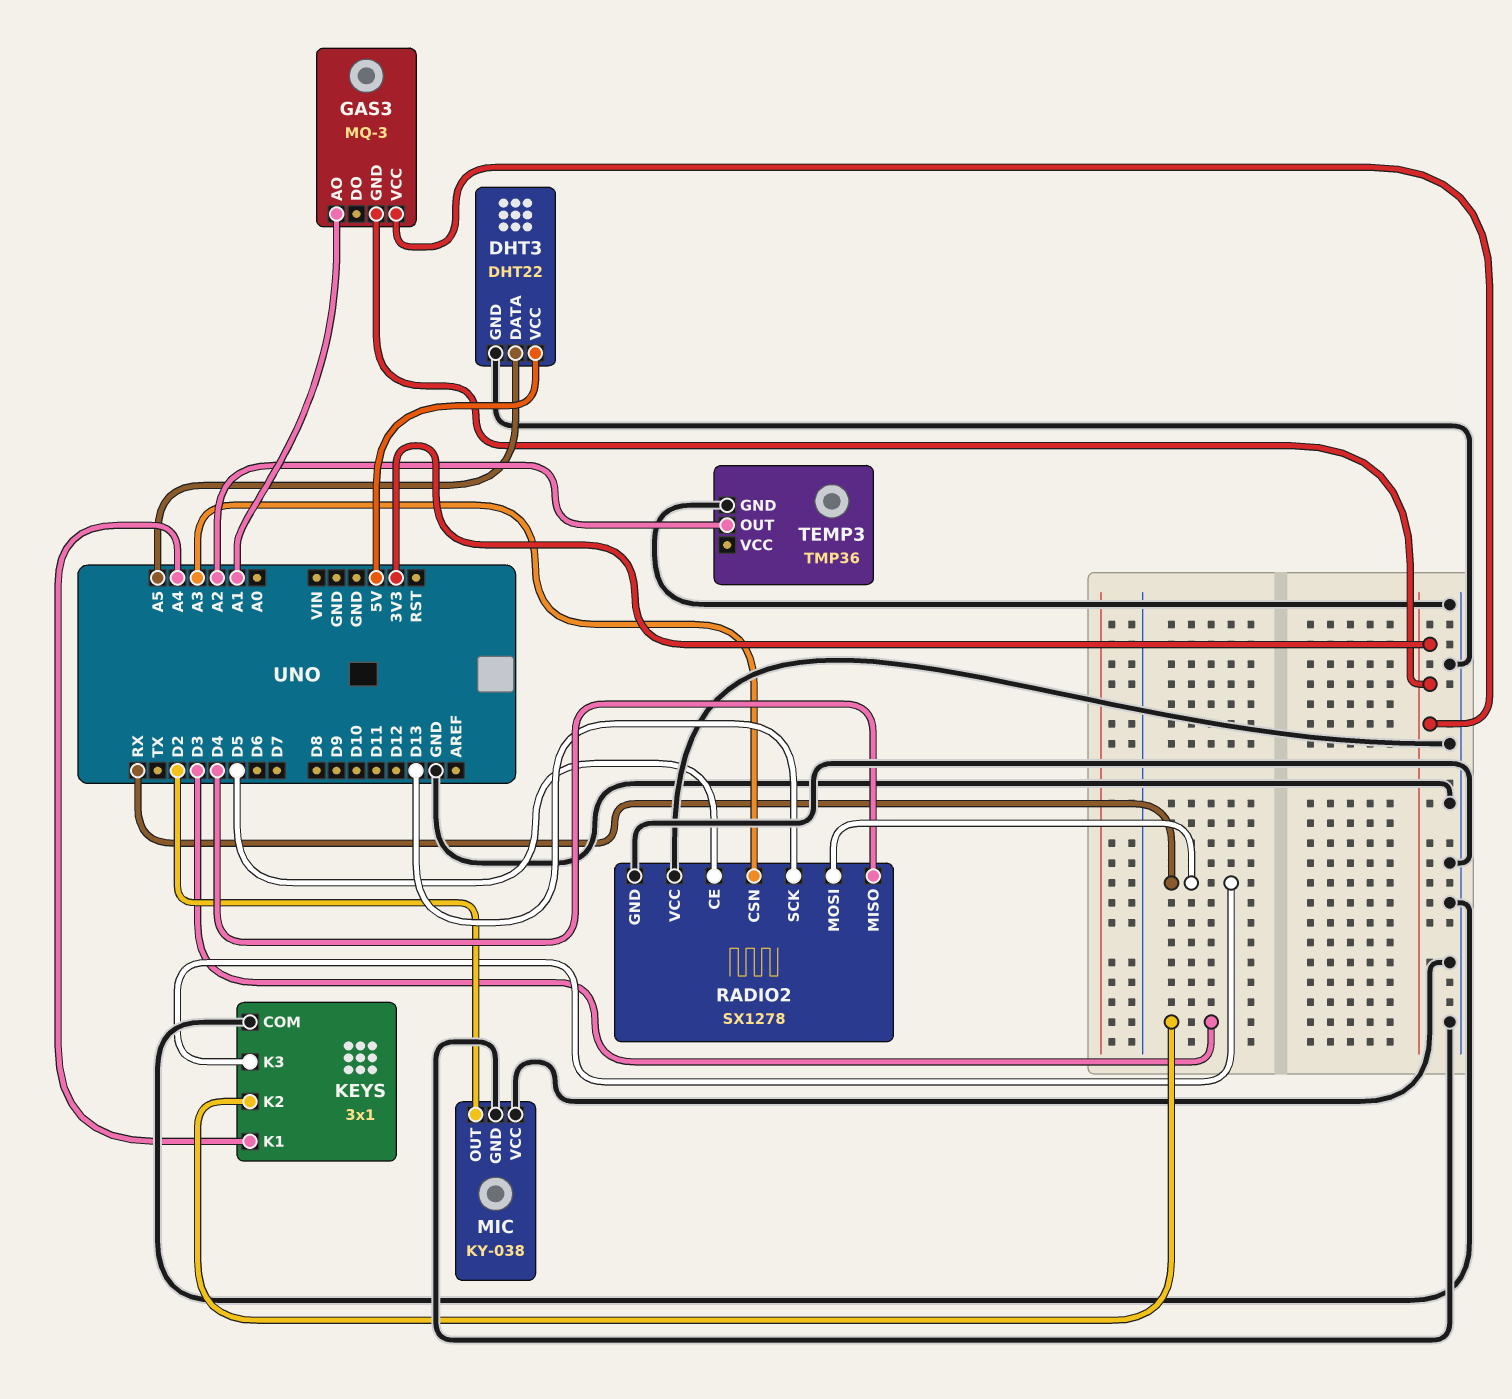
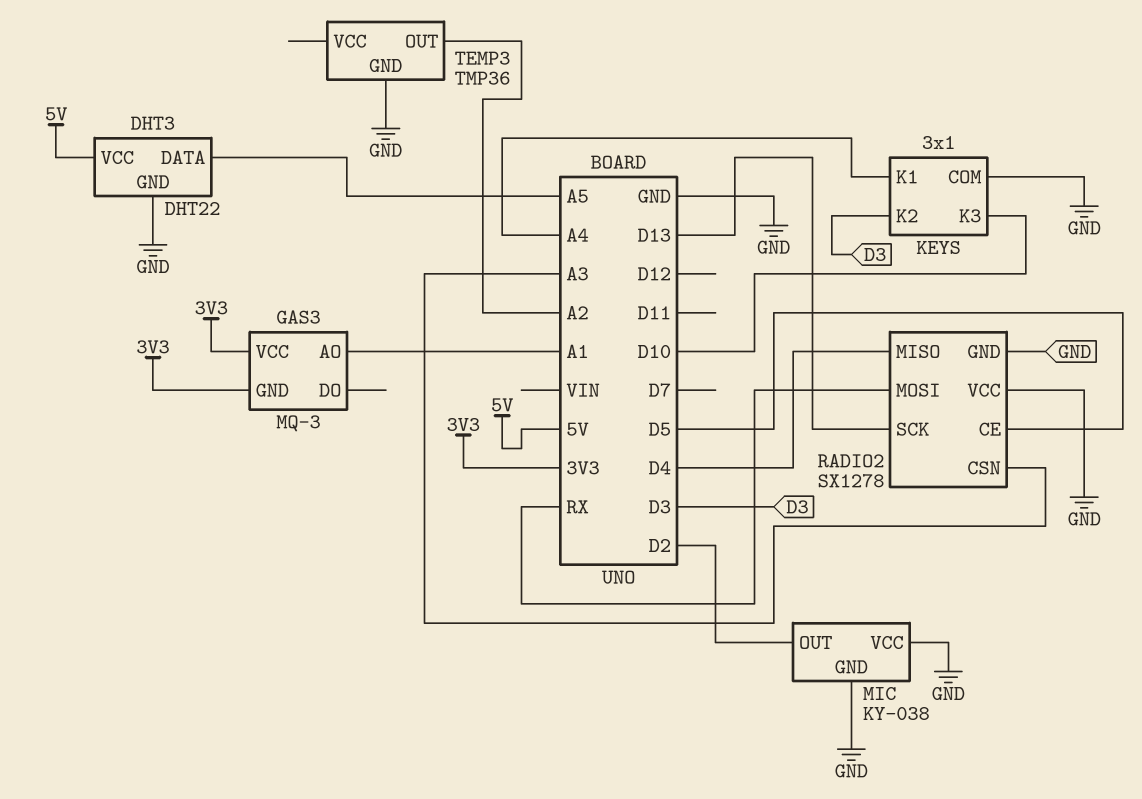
KEYS pin K3: RX -> D10

